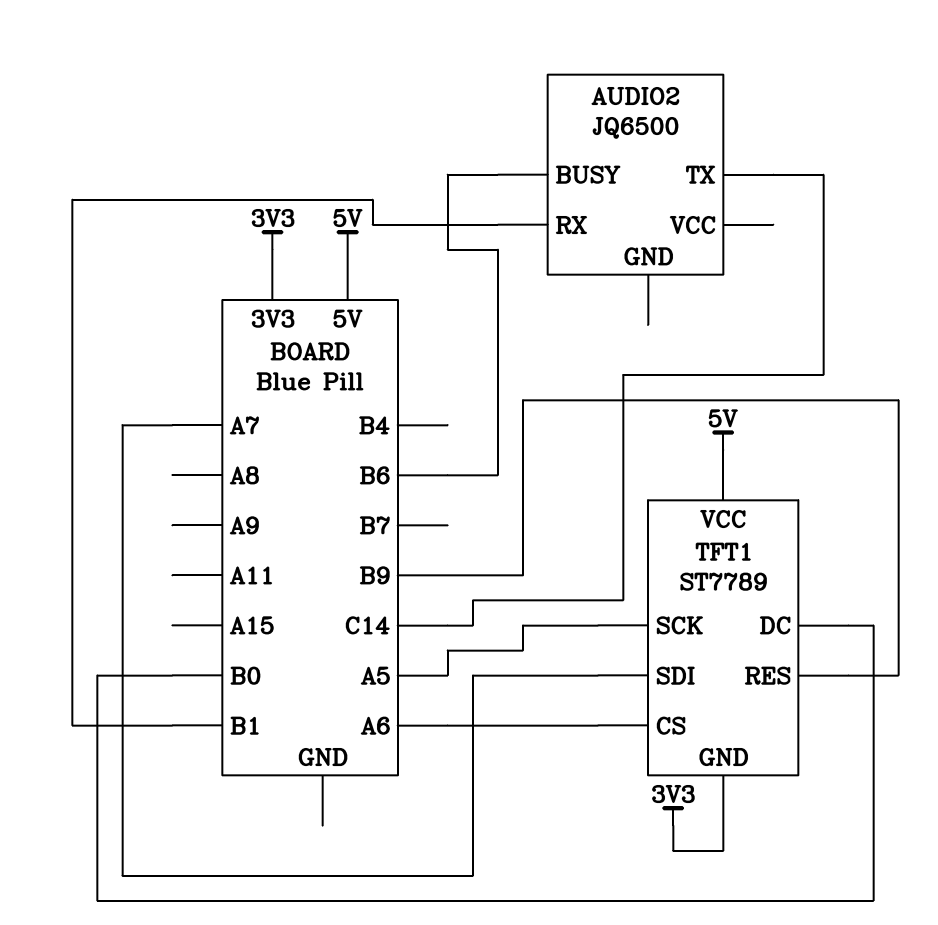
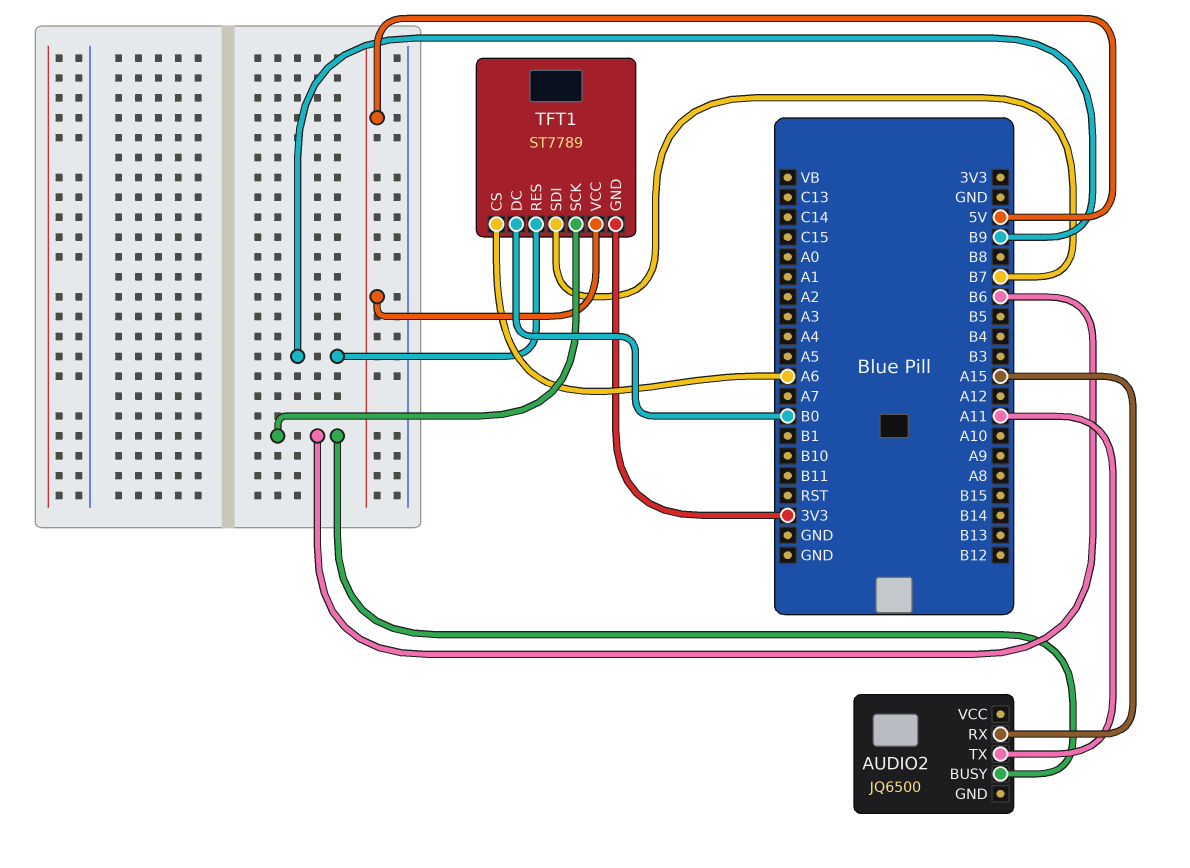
AUDIO2 pin RX: B1 -> A15
AUDIO2 pin TX: C14 -> A11
TFT1 pin SCK: A5 -> B6
TFT1 pin SDI: A7 -> B7

